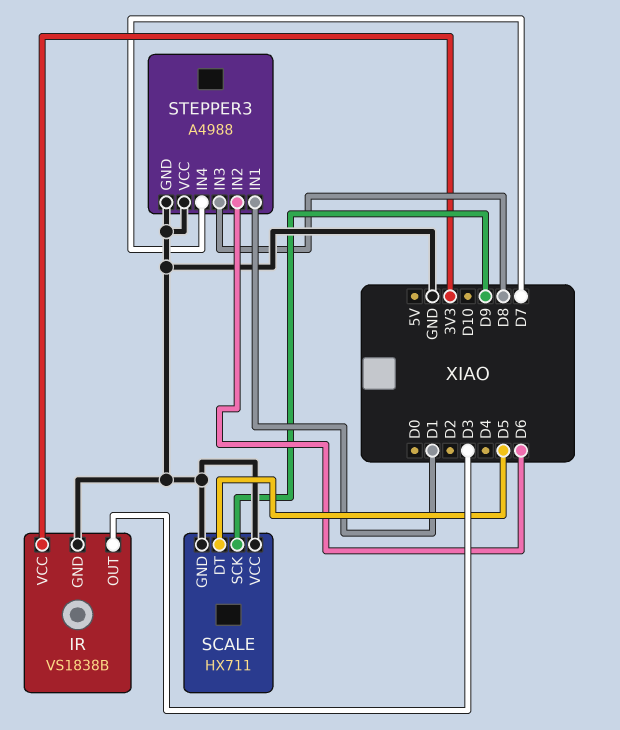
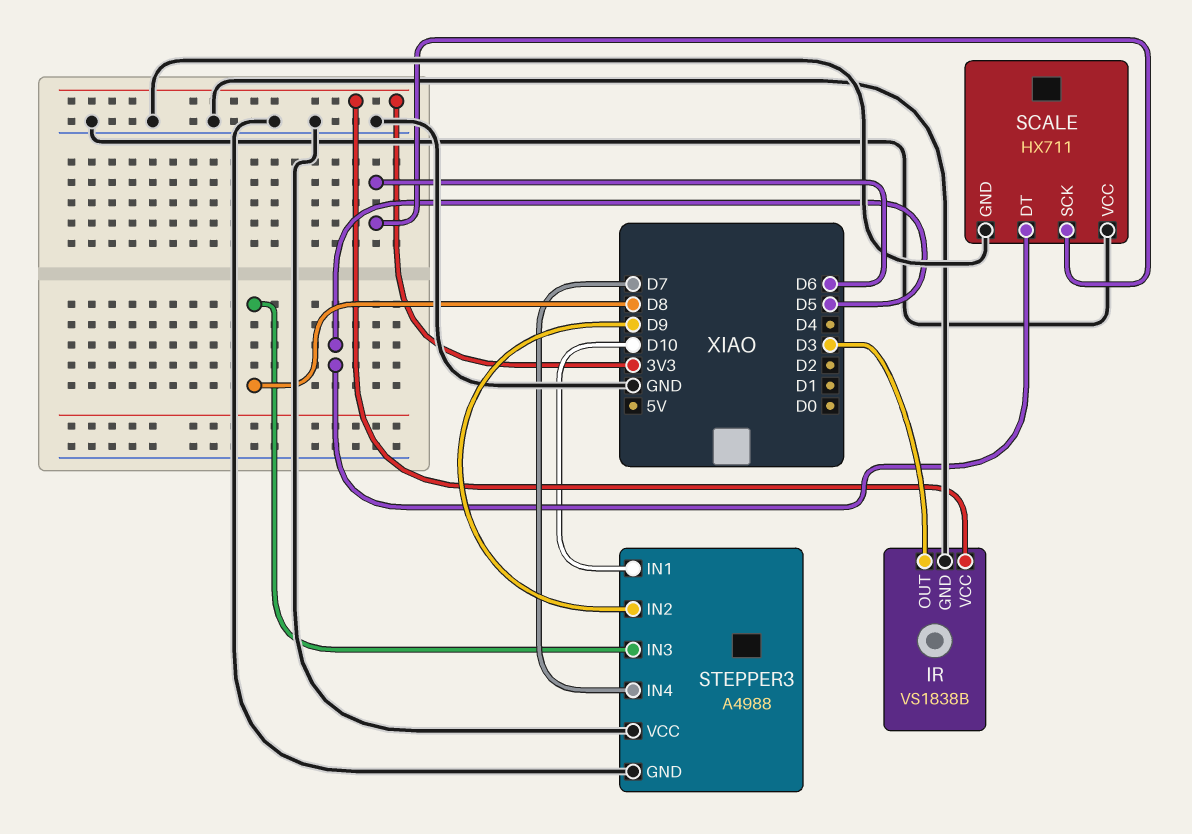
SCALE pin SCK: D9 -> D6
STEPPER3 pin IN1: D1 -> D10
STEPPER3 pin IN2: D6 -> D9

